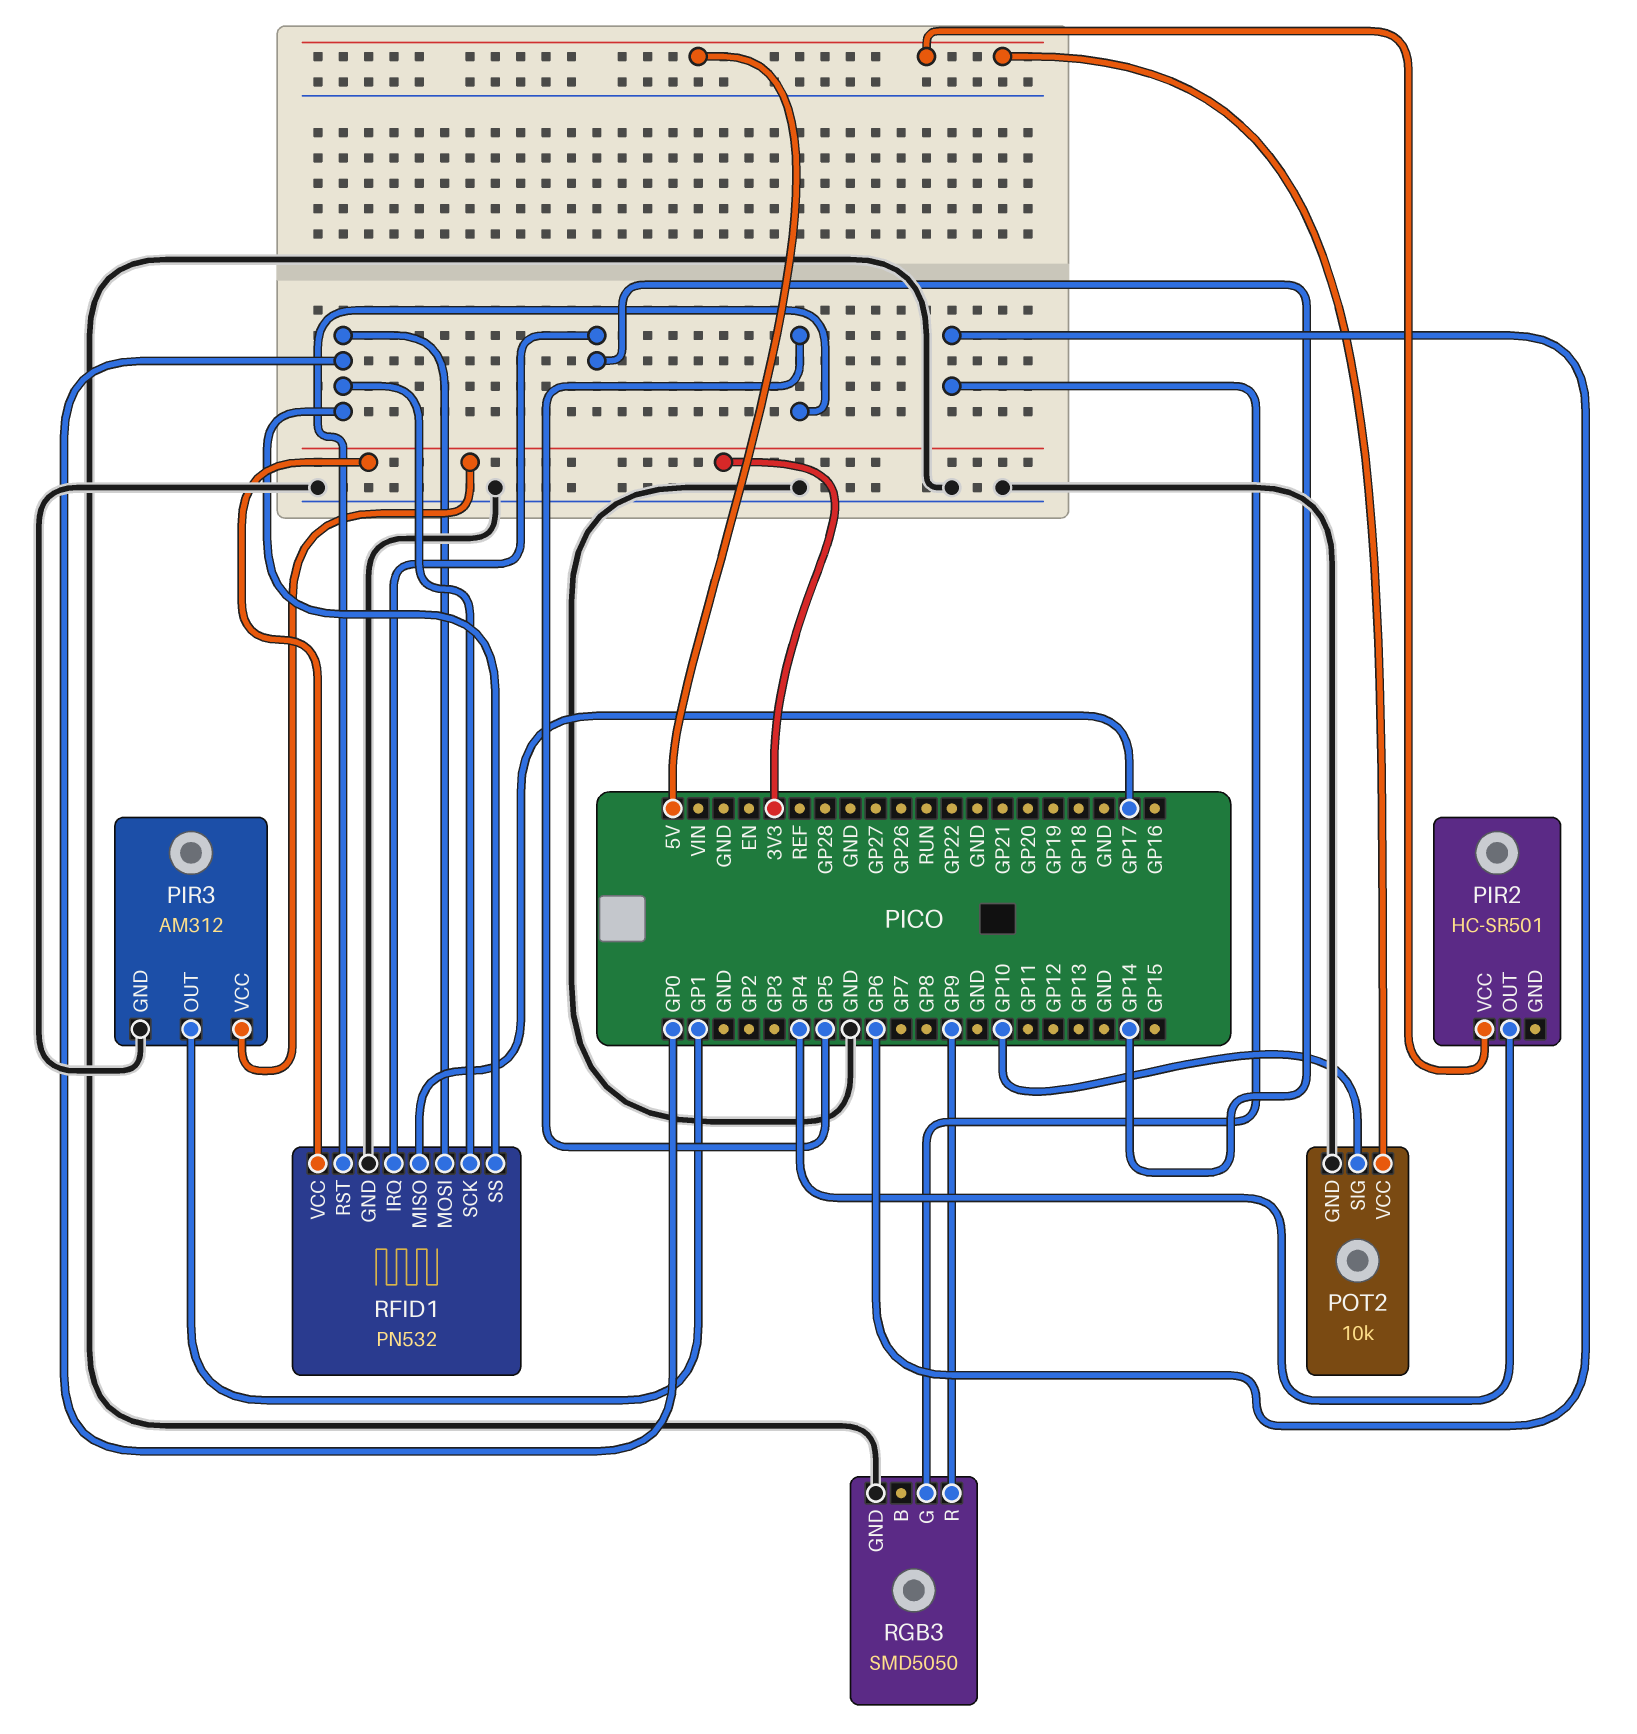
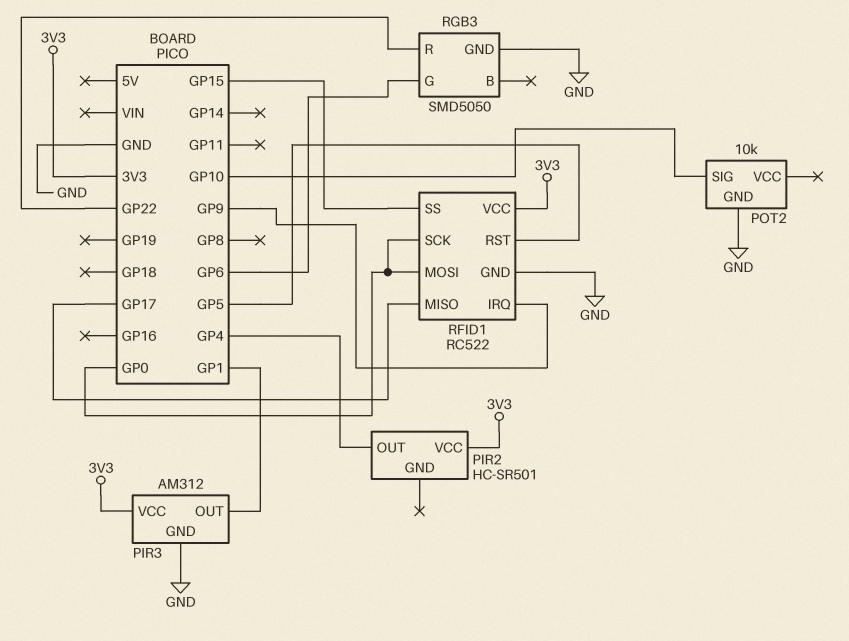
PIR2 pin VCC: 5V -> 3V3
POT2 pin VCC: 5V -> none
RFID1: PN532 -> RC522
RFID1 pin IRQ: GP14 -> GP9
RFID1 pin SS: GP0 -> GP15
RGB3 pin R: GP9 -> GP22

